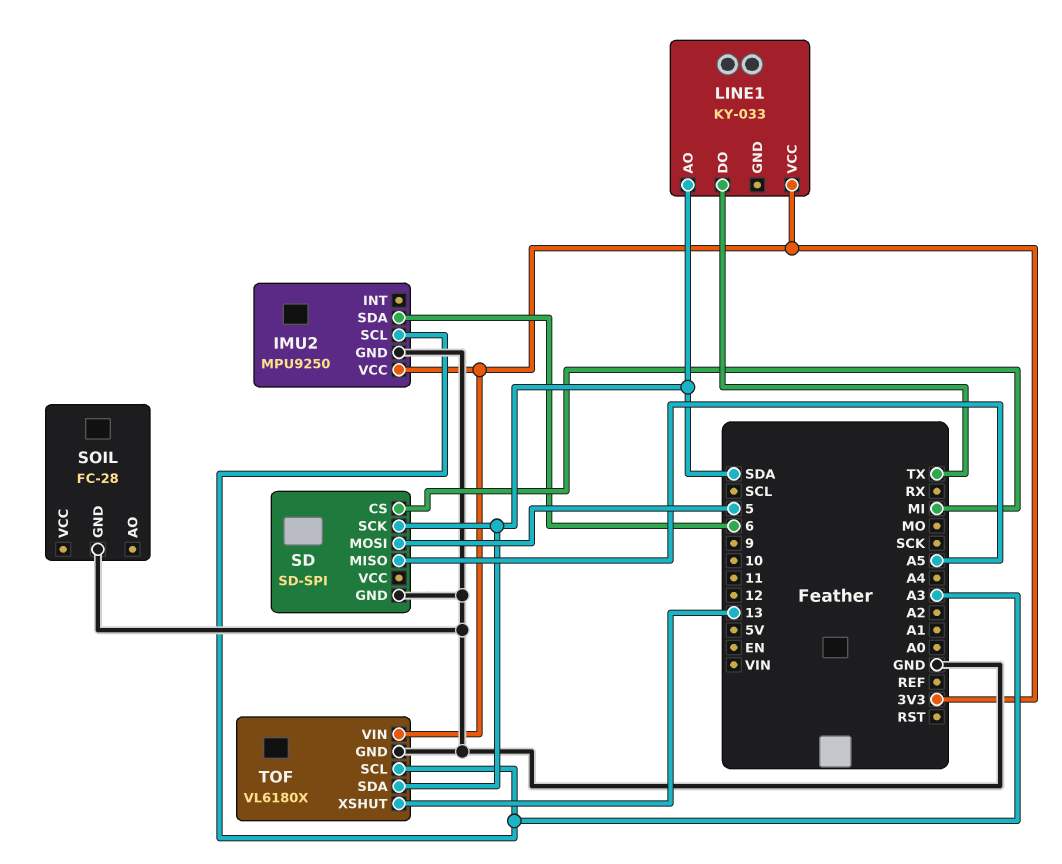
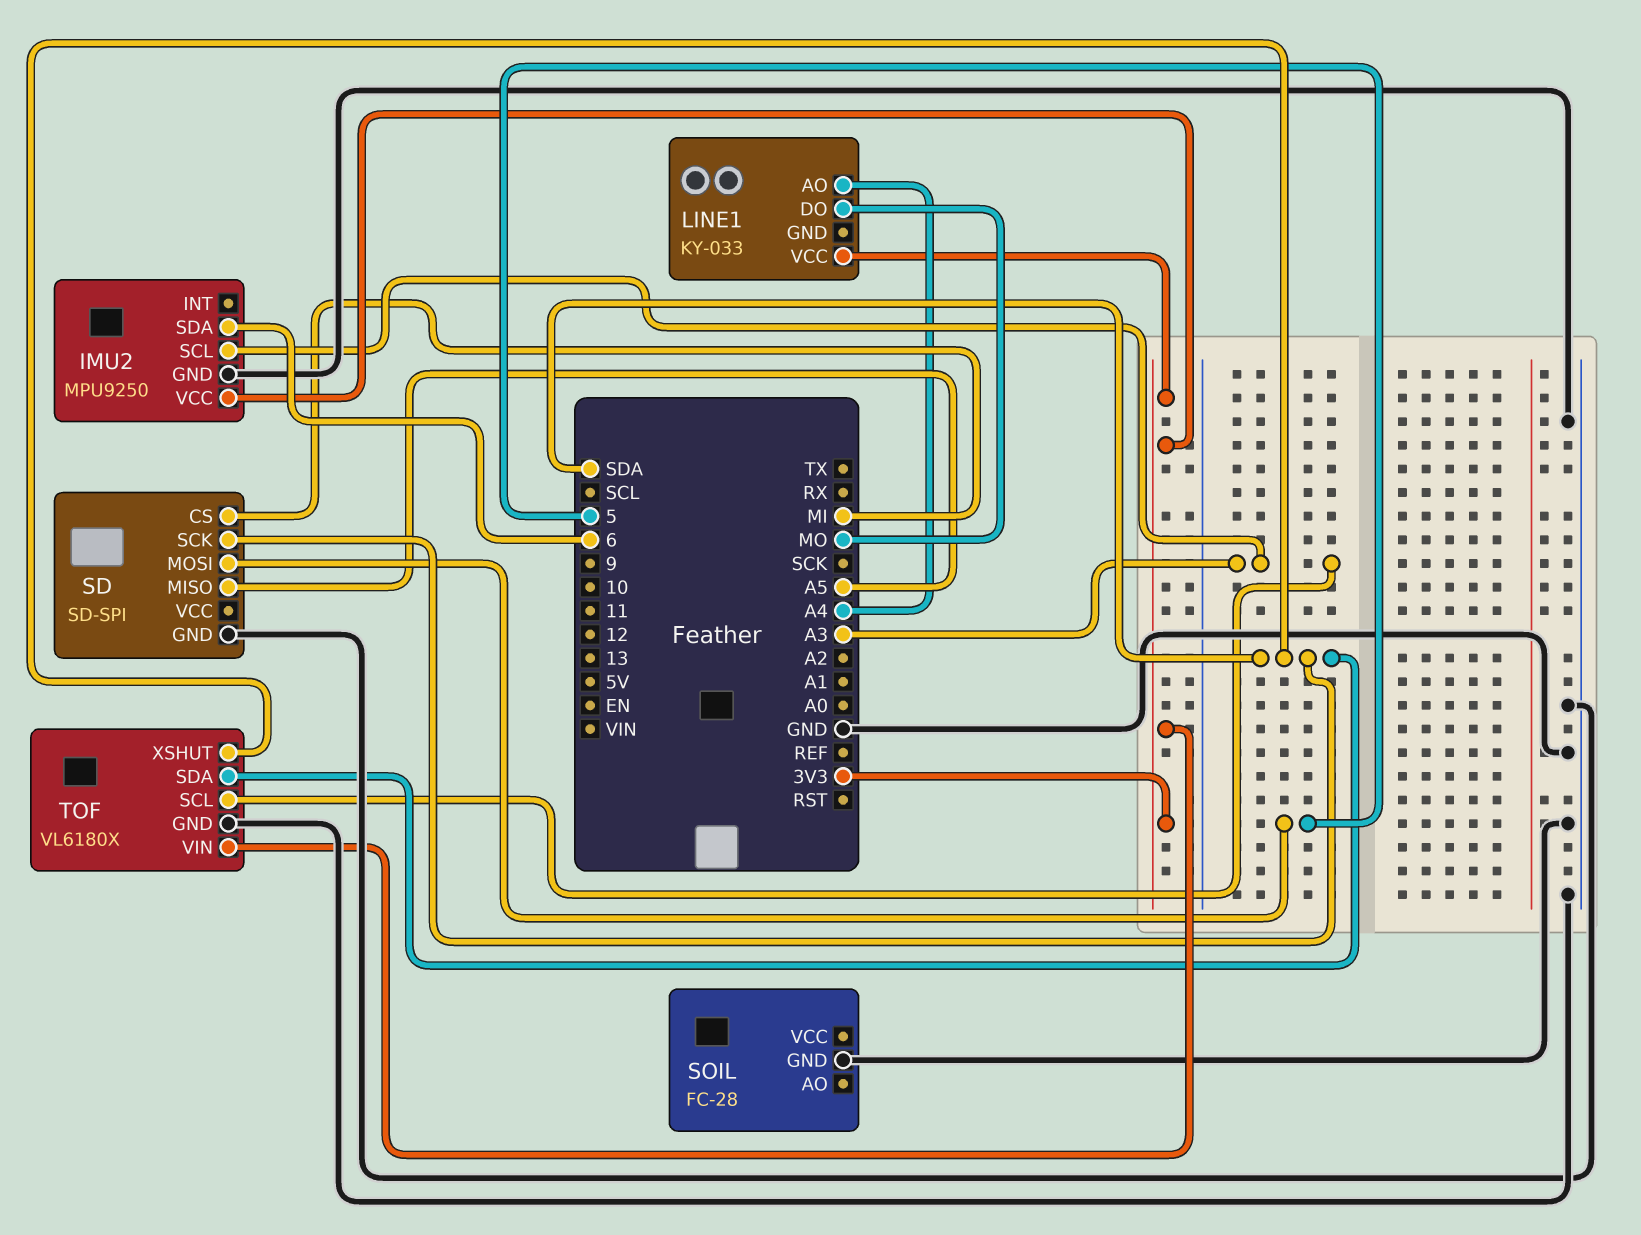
LINE1 pin AO: SDA -> A4
LINE1 pin DO: TX -> MO
TOF pin XSHUT: 13 -> SDA

